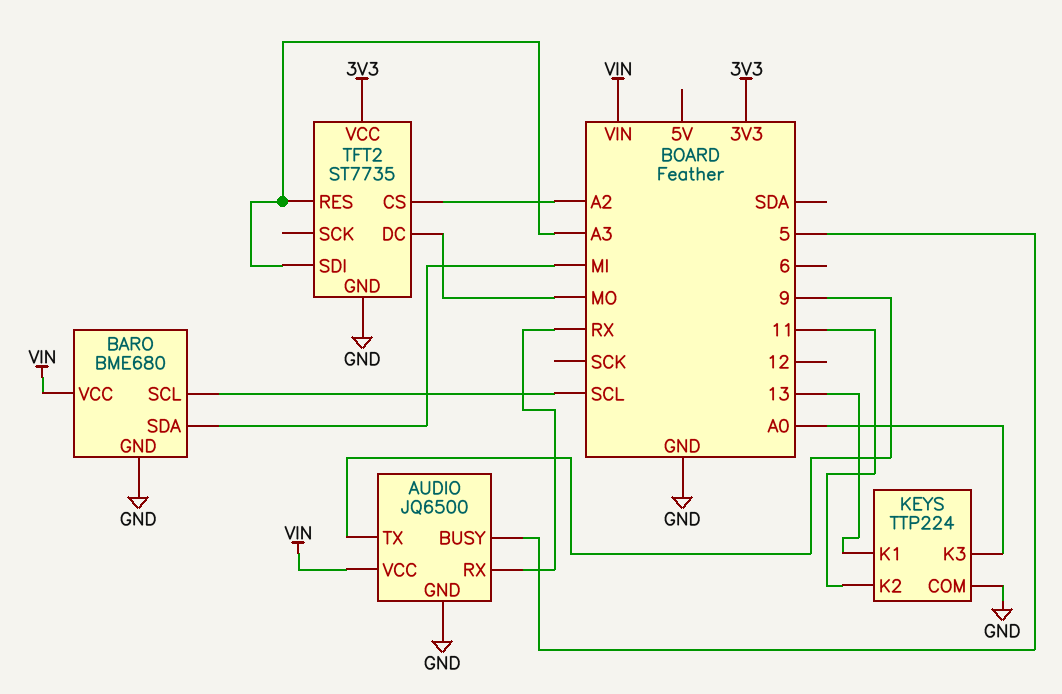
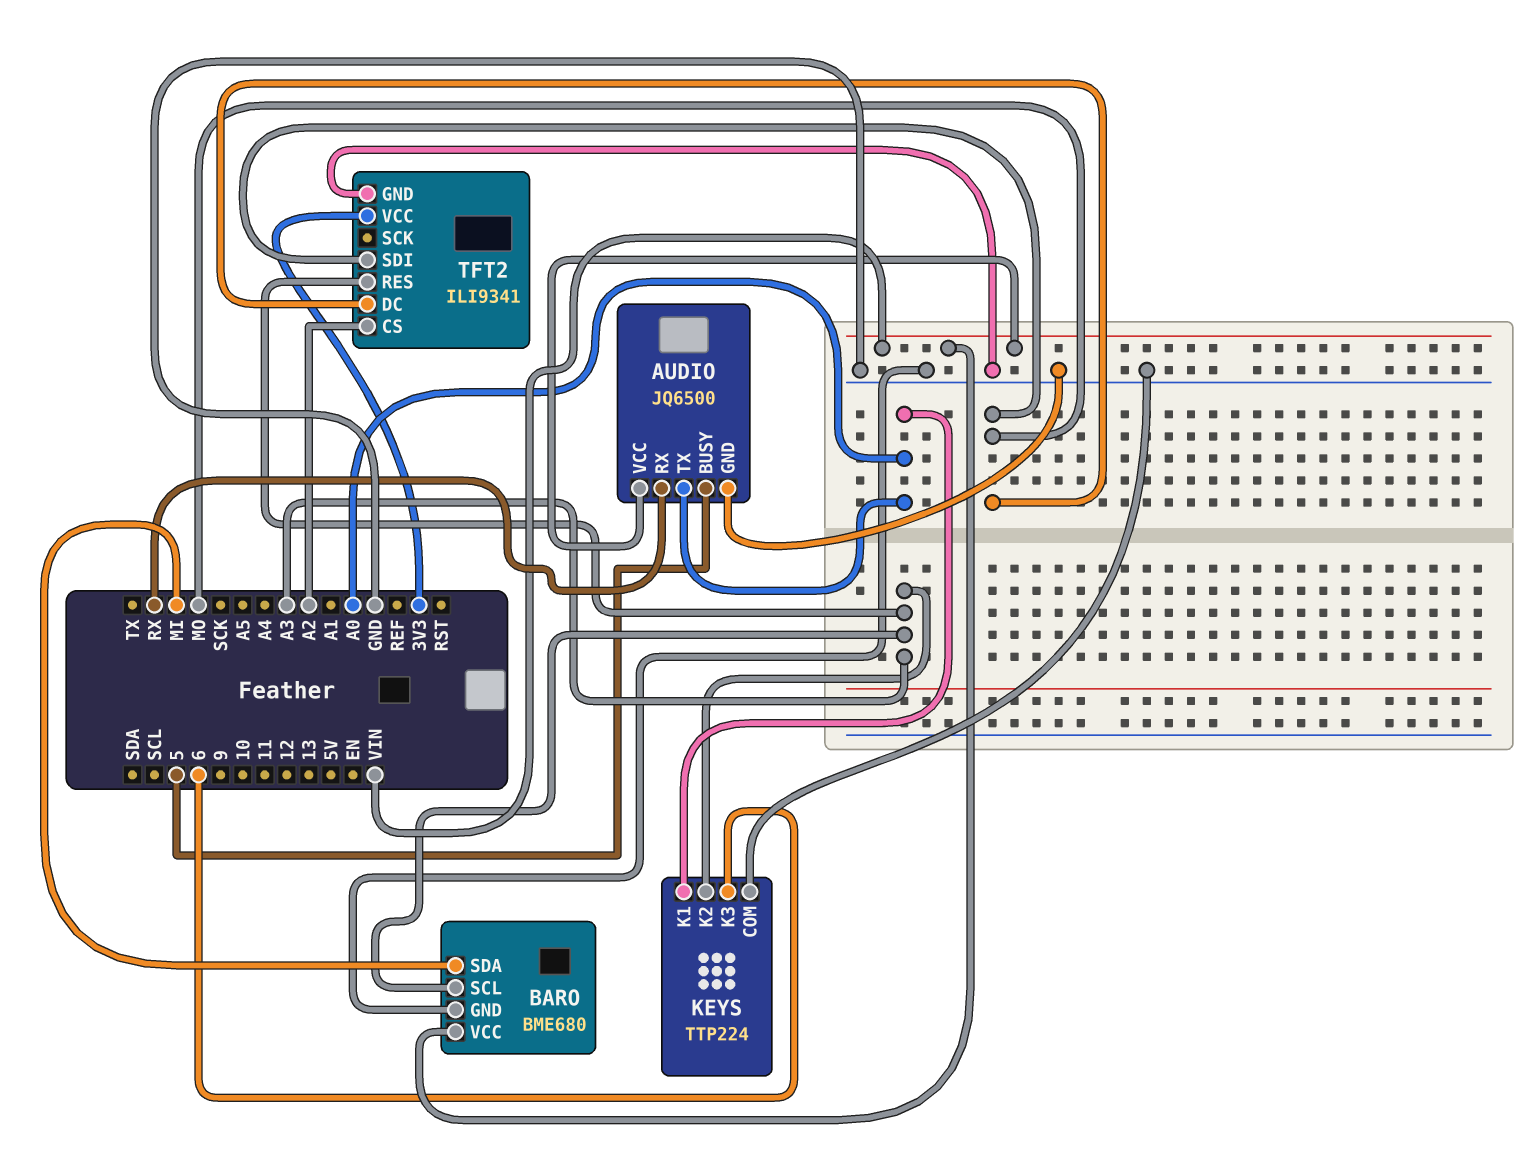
AUDIO pin TX: 9 -> A0
BARO pin SCL: SCL -> A3
KEYS pin K1: 13 -> A0
KEYS pin K2: 11 -> A3
KEYS pin K3: A0 -> 6
TFT2: ST7735 -> ILI9341
TFT2 pin SDI: A3 -> MO

